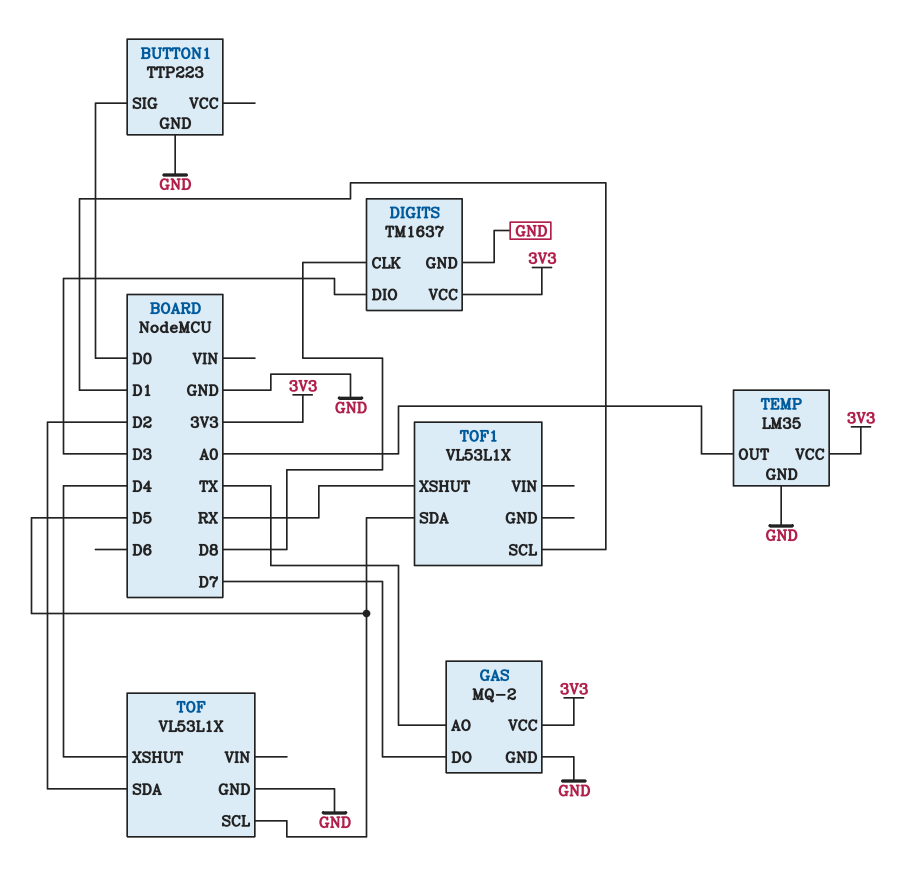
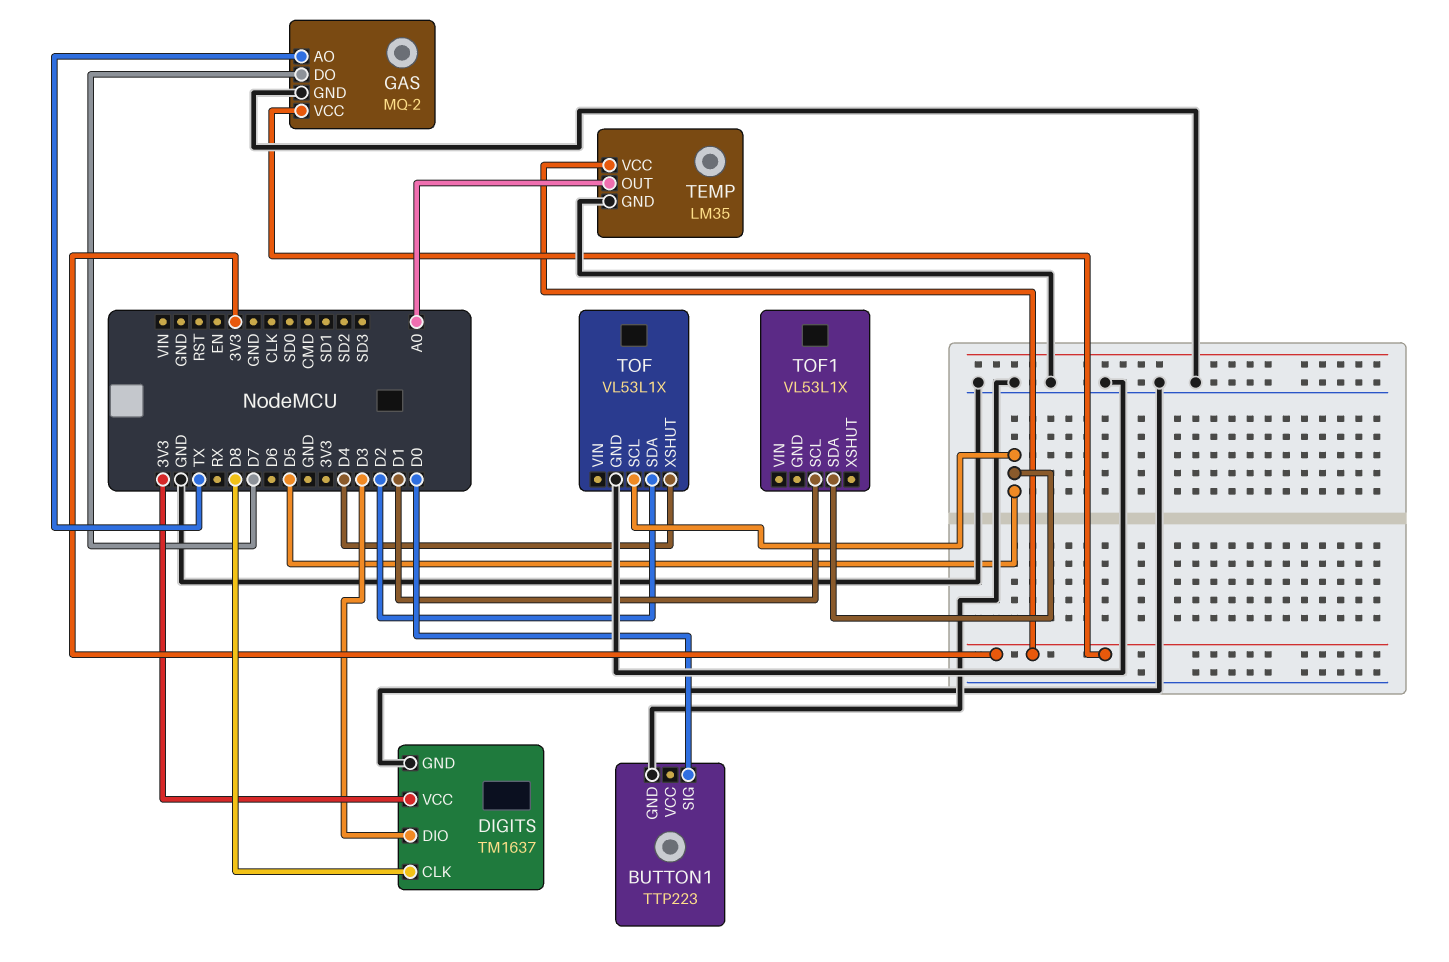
TOF1 pin XSHUT: RX -> none

